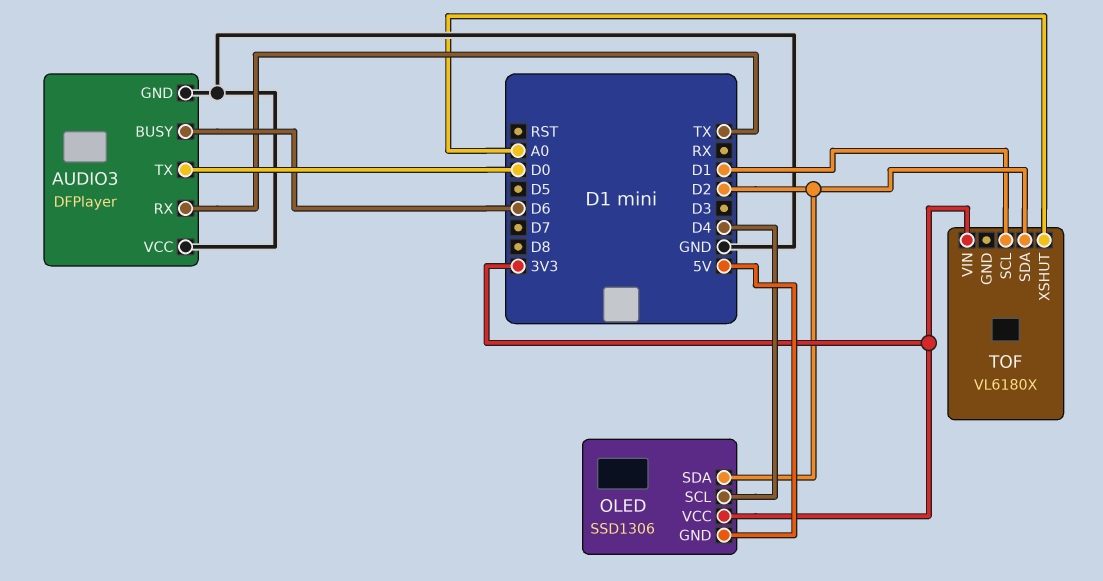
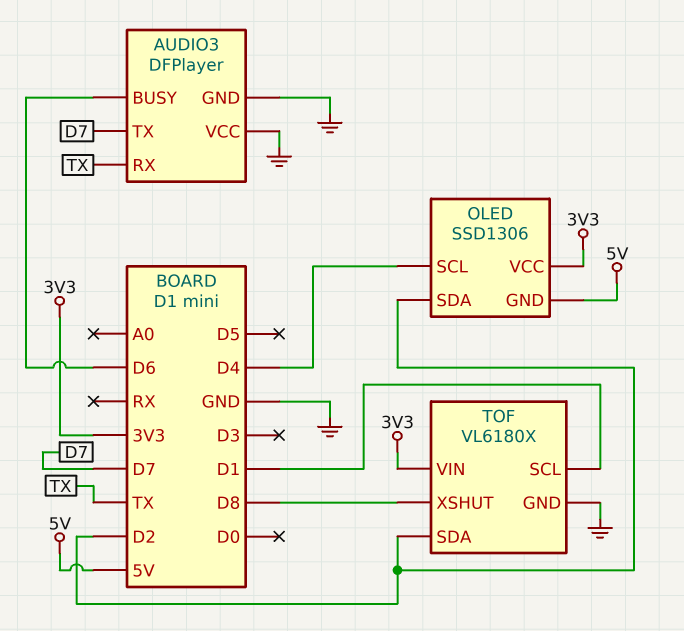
AUDIO3 pin TX: D0 -> D7
TOF pin GND: none -> GND
TOF pin XSHUT: A0 -> D8

